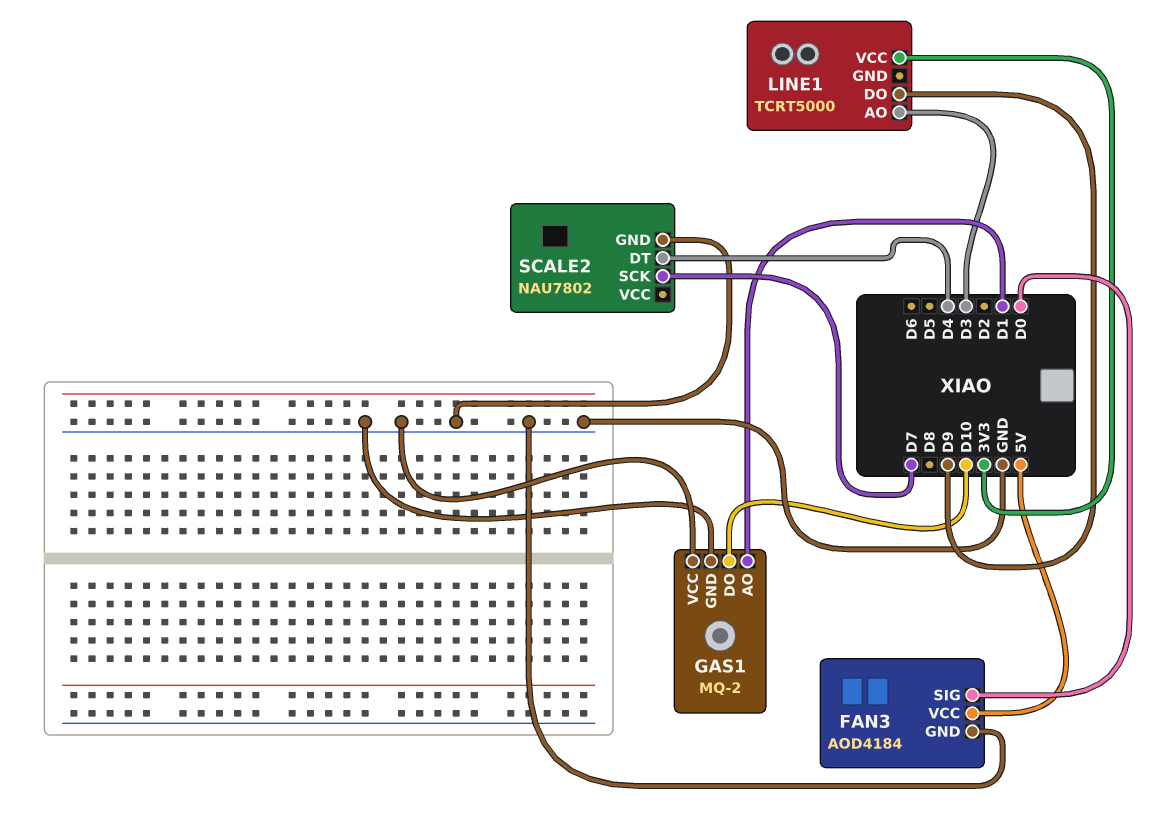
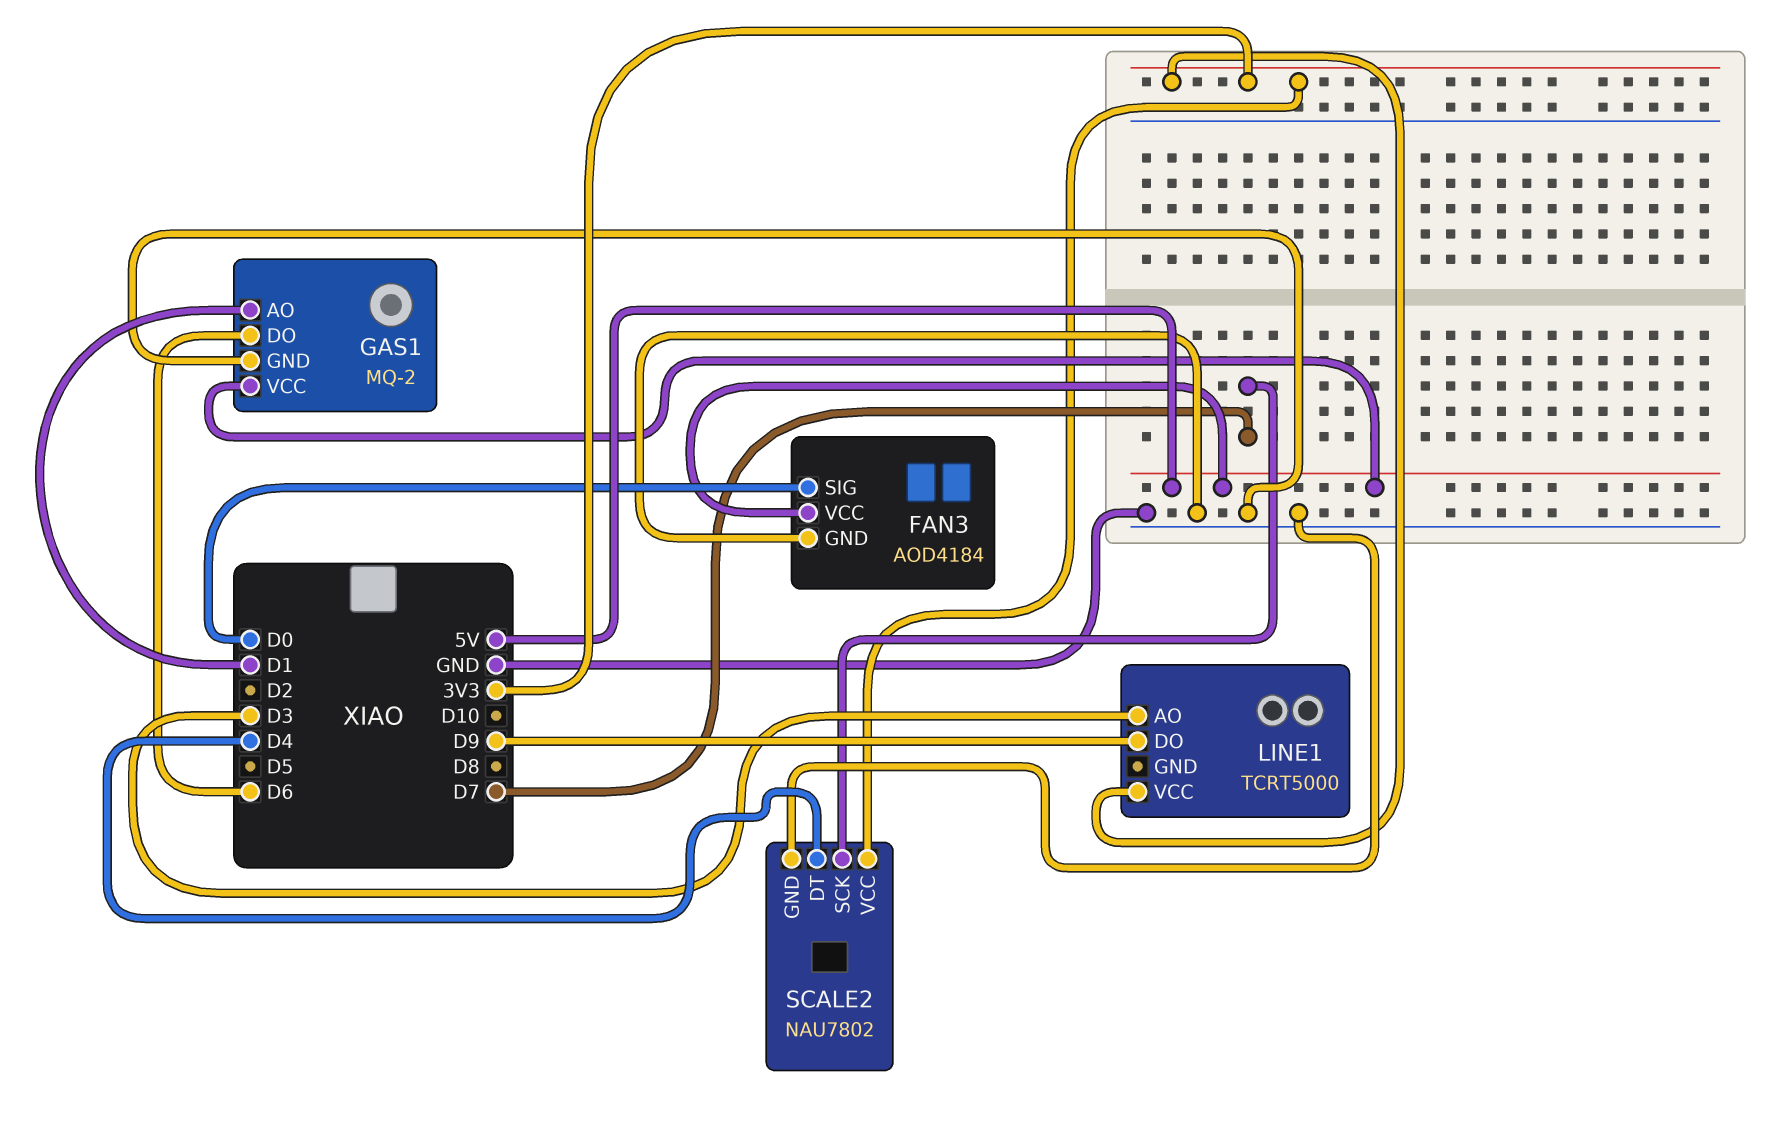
GAS1 pin DO: D10 -> D6
GAS1 pin VCC: GND -> 5V
SCALE2 pin VCC: none -> 3V3

